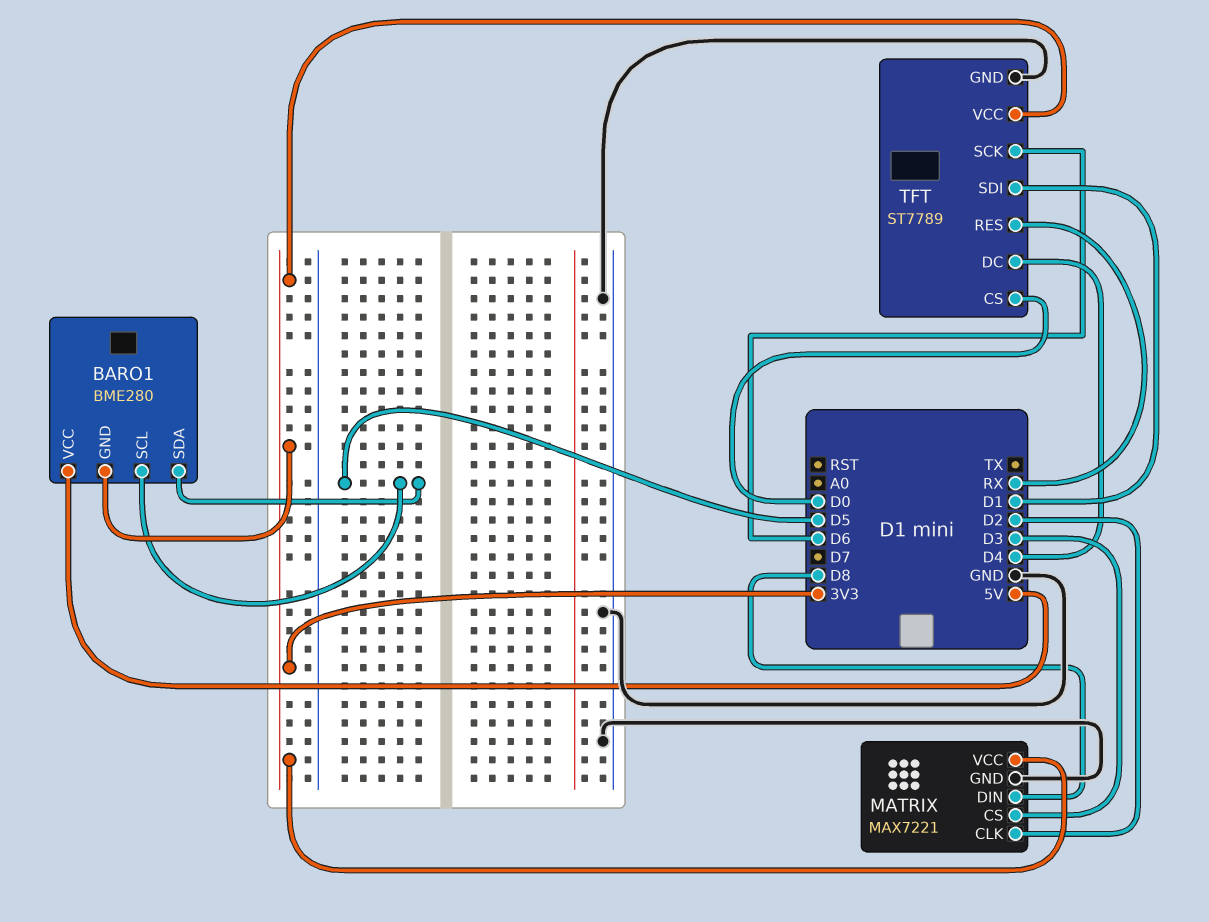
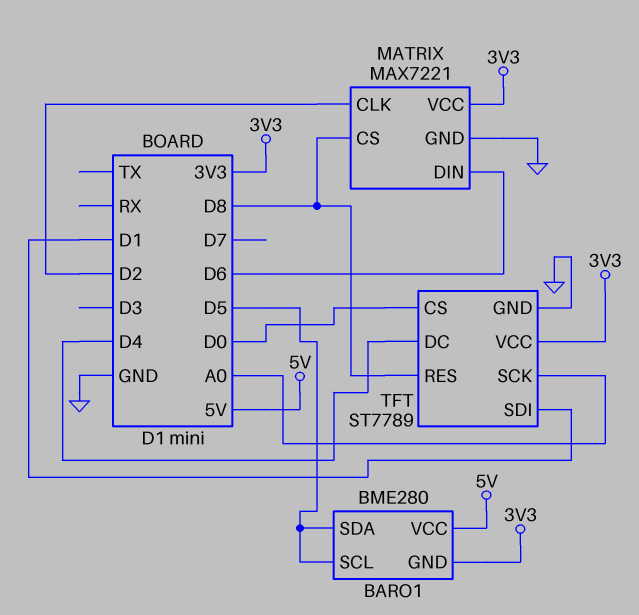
MATRIX pin CS: D3 -> D8
MATRIX pin DIN: D8 -> D6
TFT pin RES: RX -> D8
TFT pin SCK: D6 -> A0

